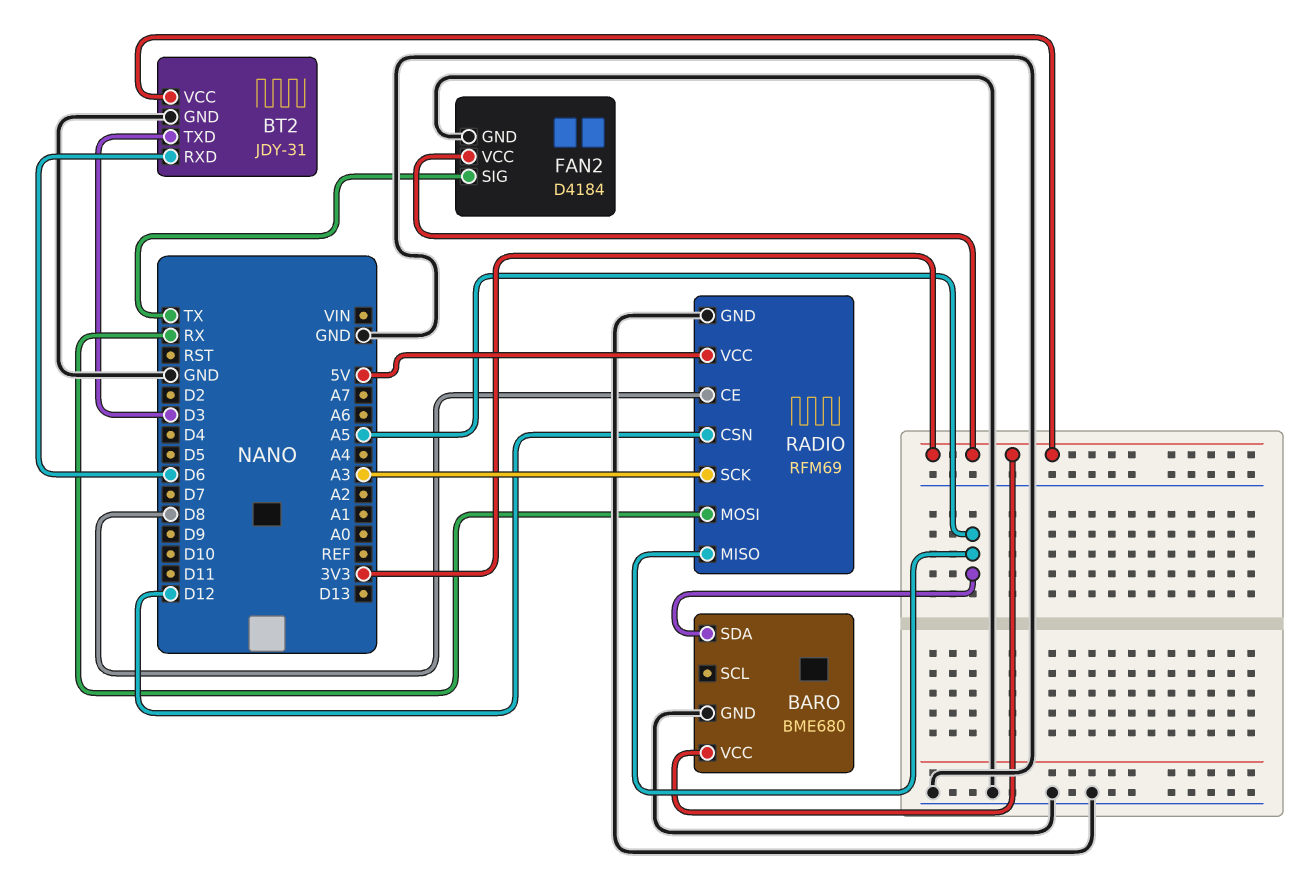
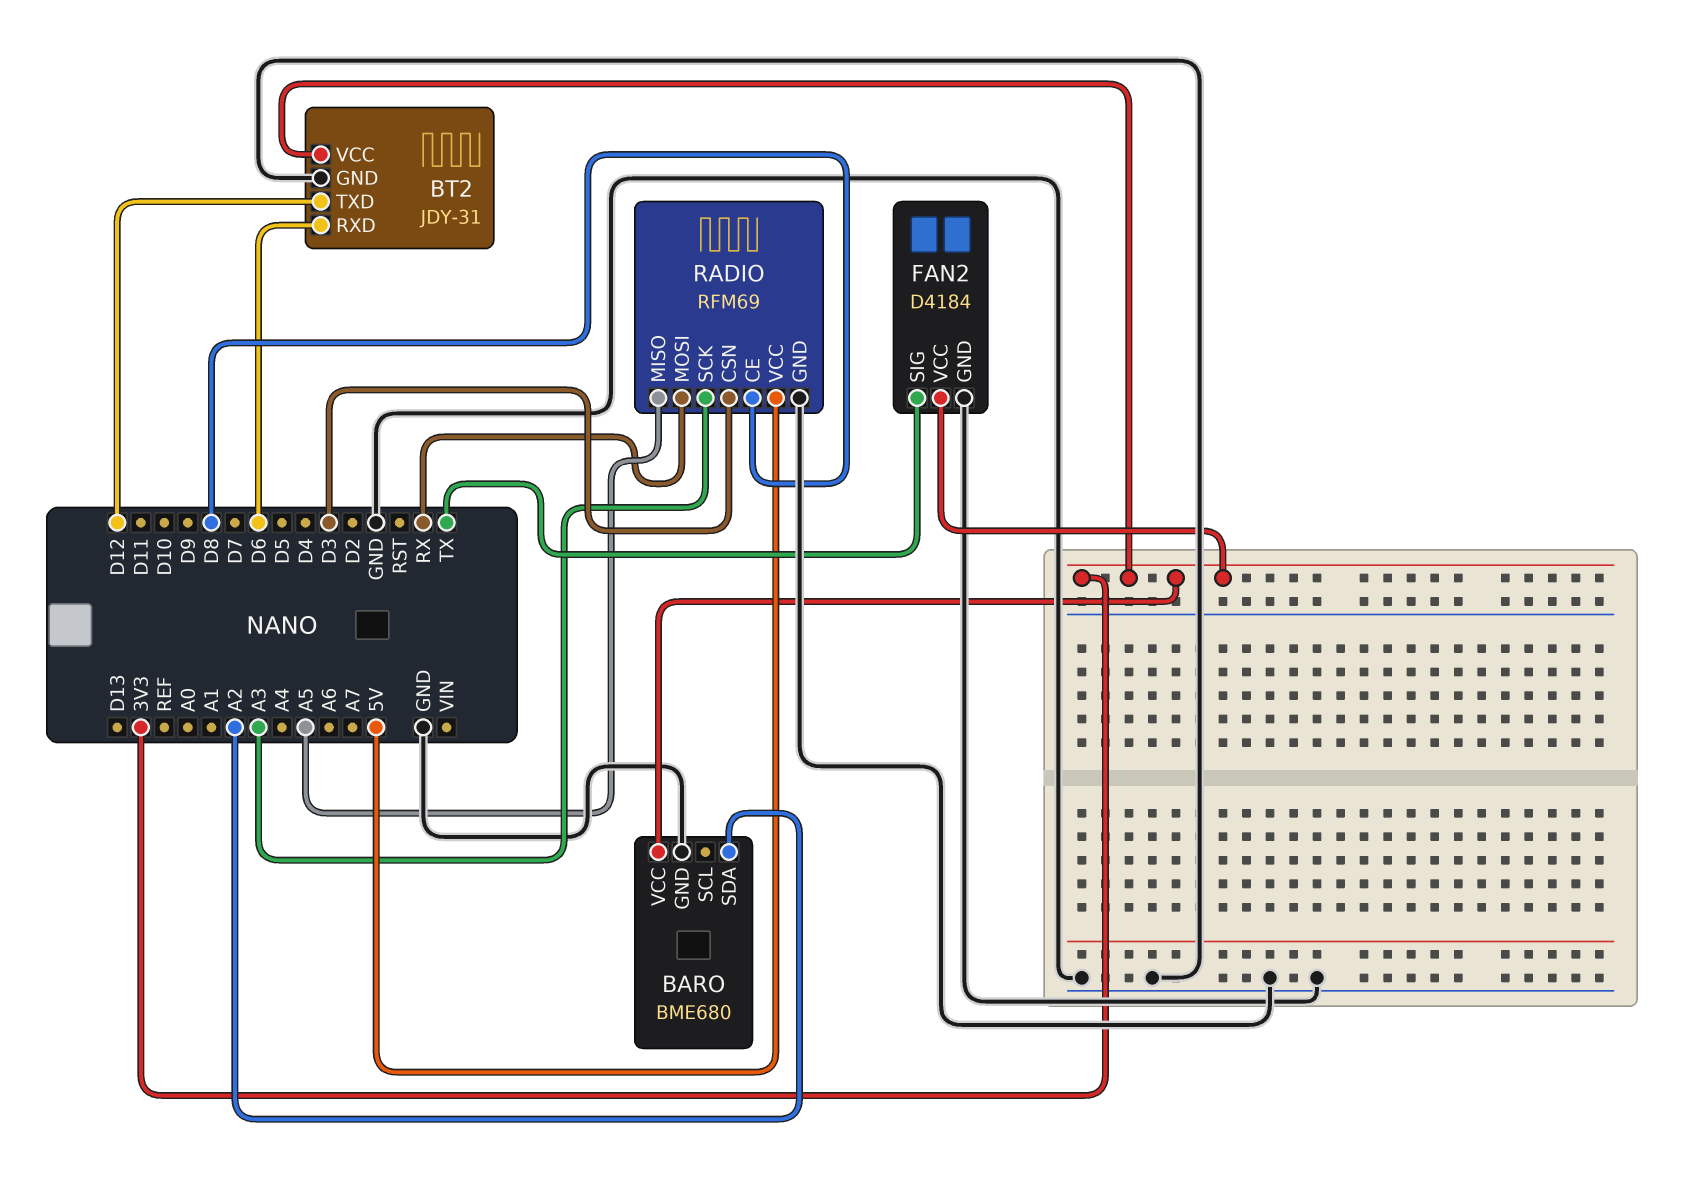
BARO pin SDA: A5 -> A2
BT2 pin TXD: D3 -> D12
RADIO pin CSN: D12 -> D3

